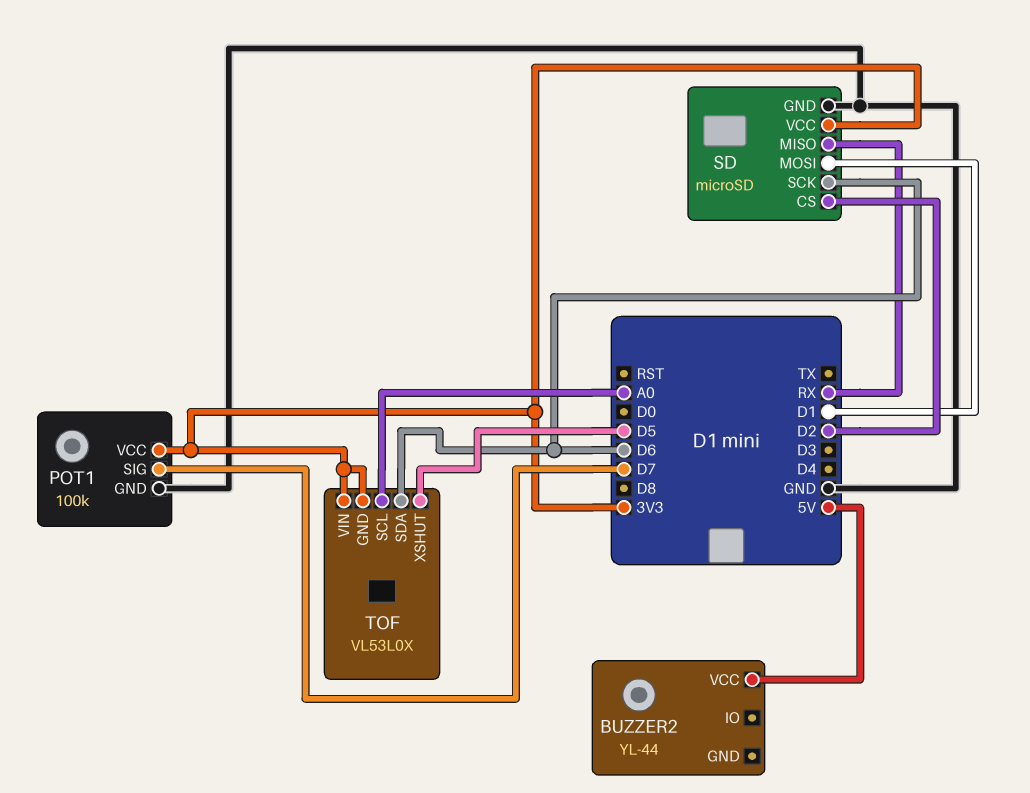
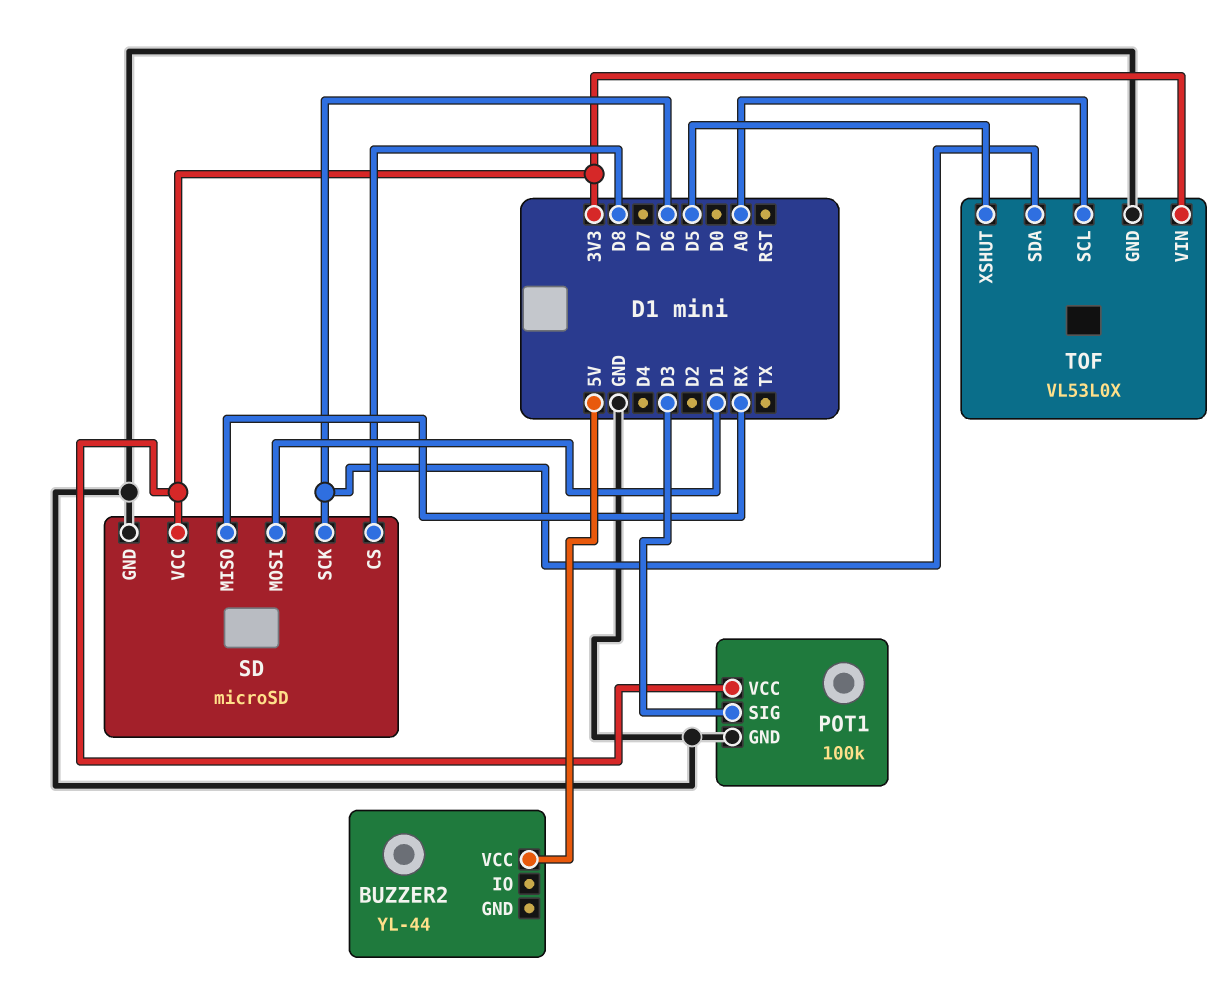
POT1 pin SIG: D7 -> D3
SD pin CS: D2 -> D8
TOF pin GND: 3V3 -> GND

